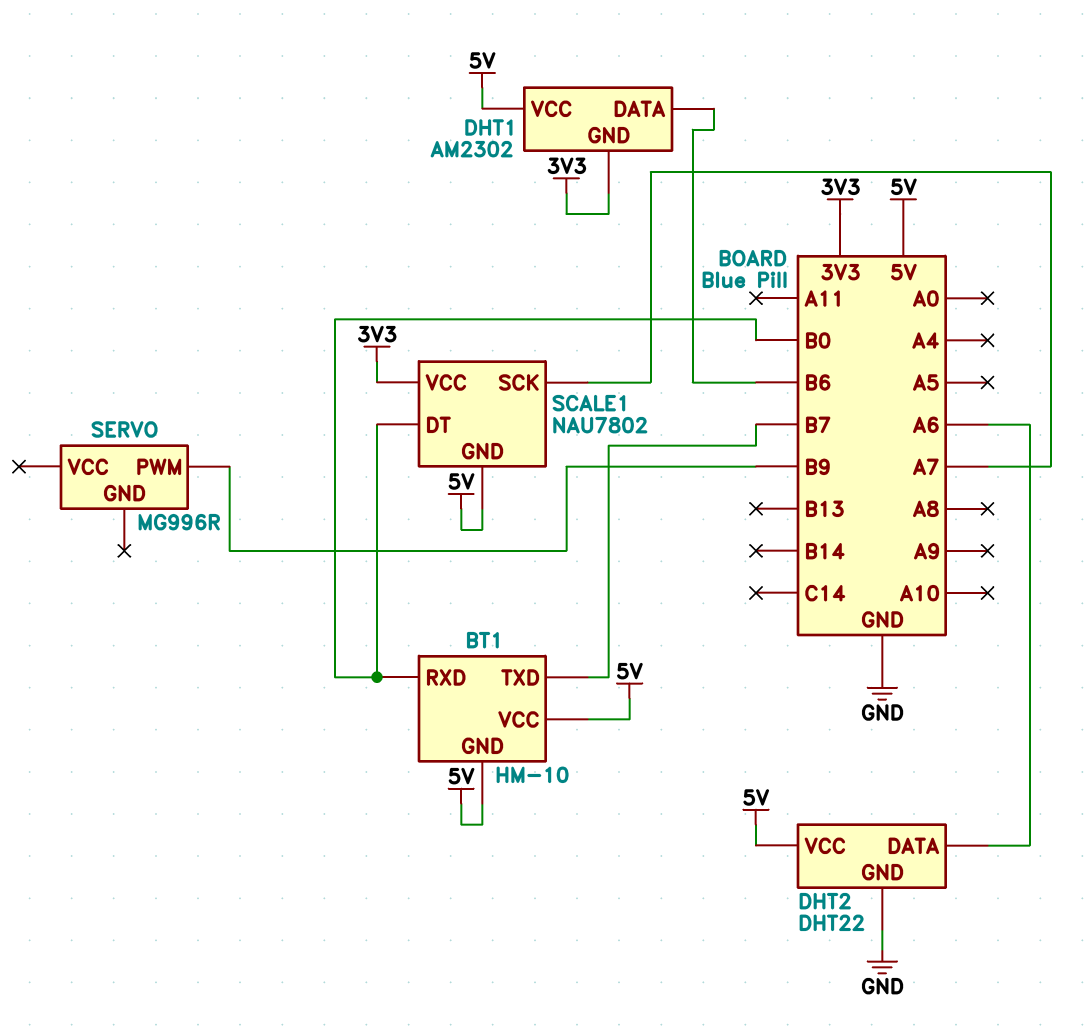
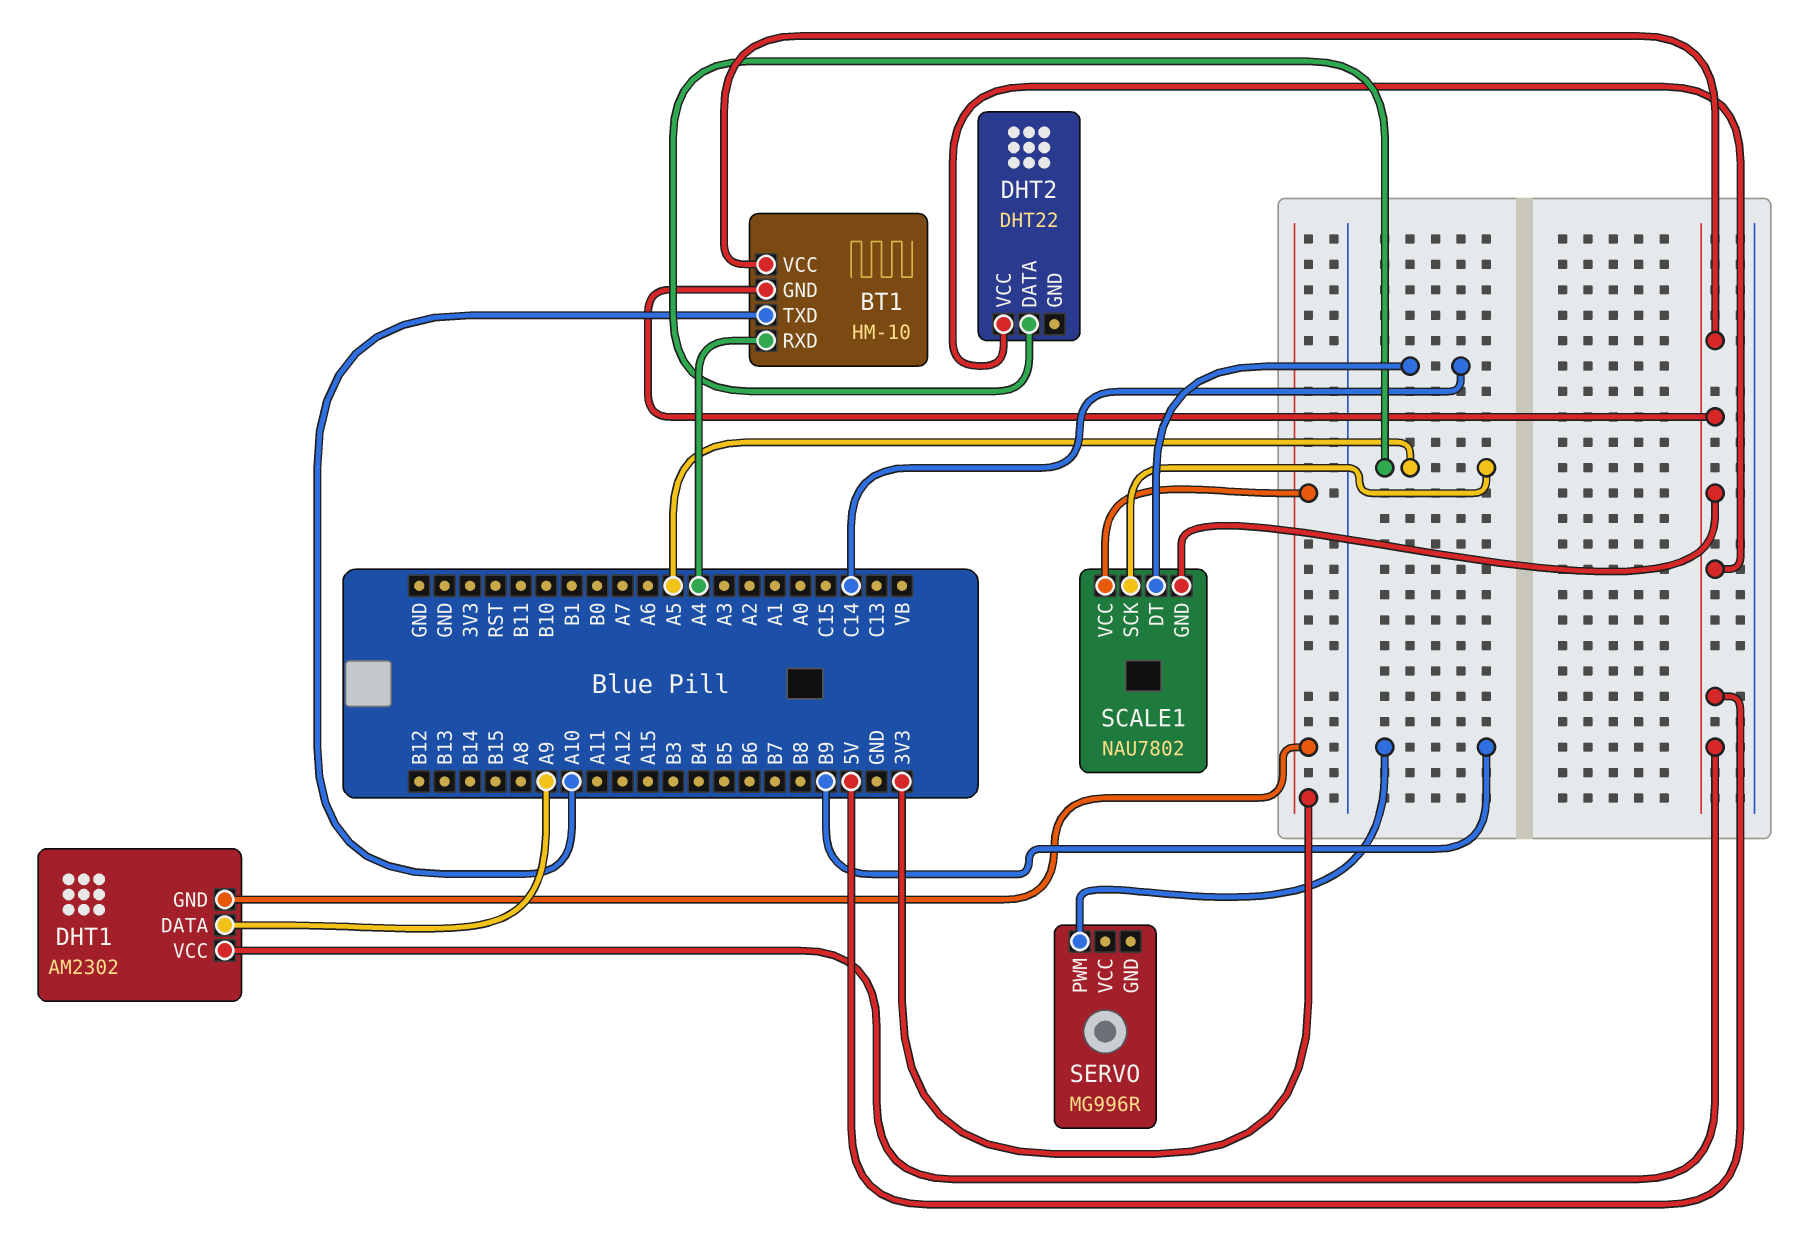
BT1 pin RXD: B0 -> A4
BT1 pin TXD: B7 -> A10
DHT1 pin DATA: B6 -> A9
DHT2 pin DATA: A6 -> A5
DHT2 pin GND: GND -> none
SCALE1 pin DT: B0 -> C14
SCALE1 pin SCK: A7 -> A5

